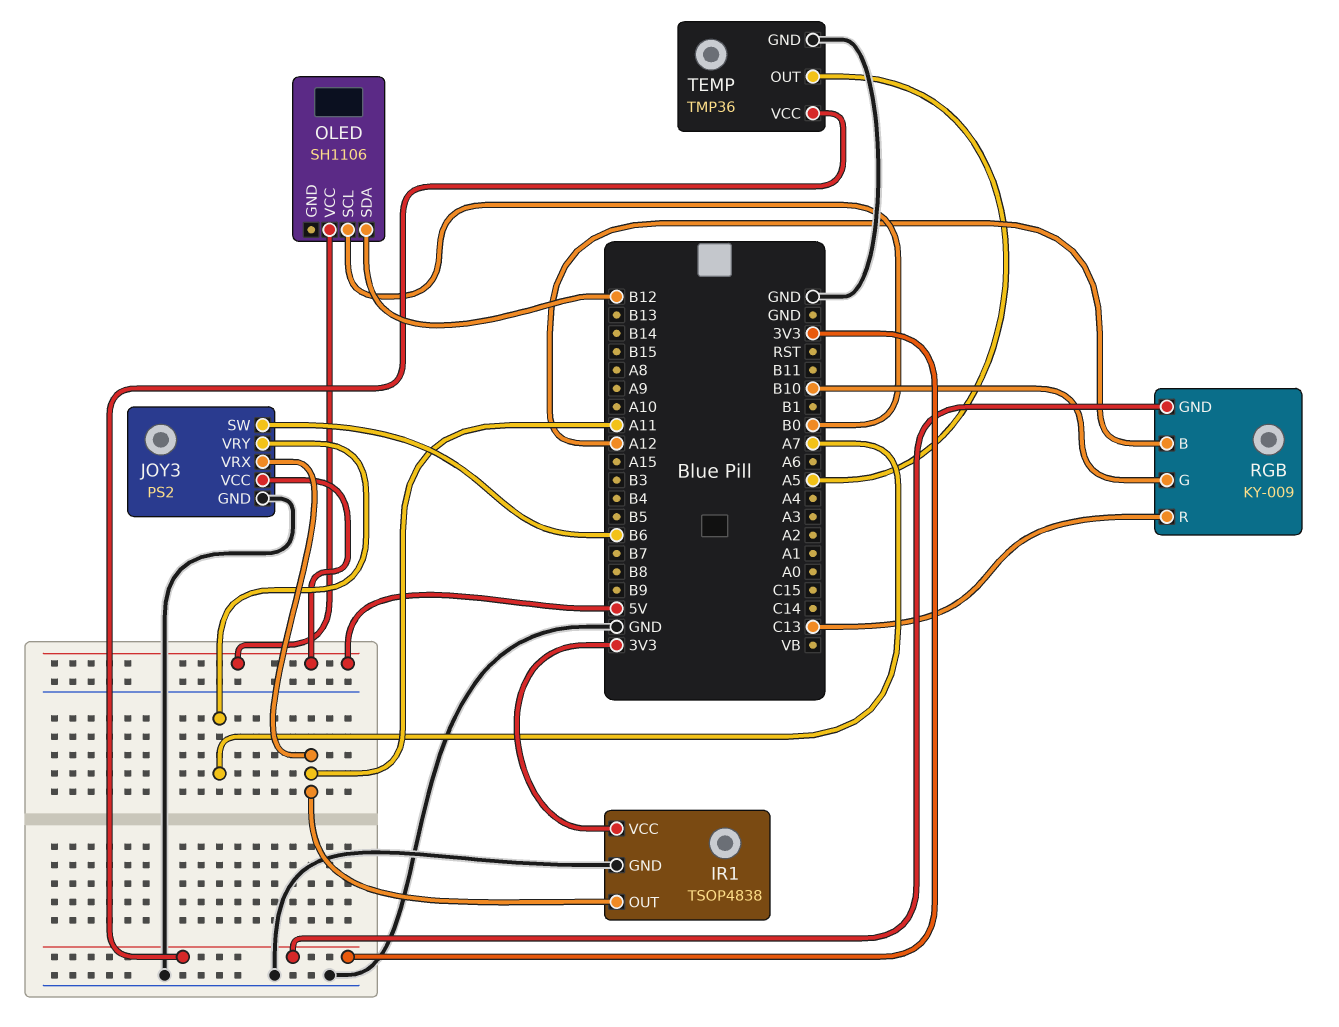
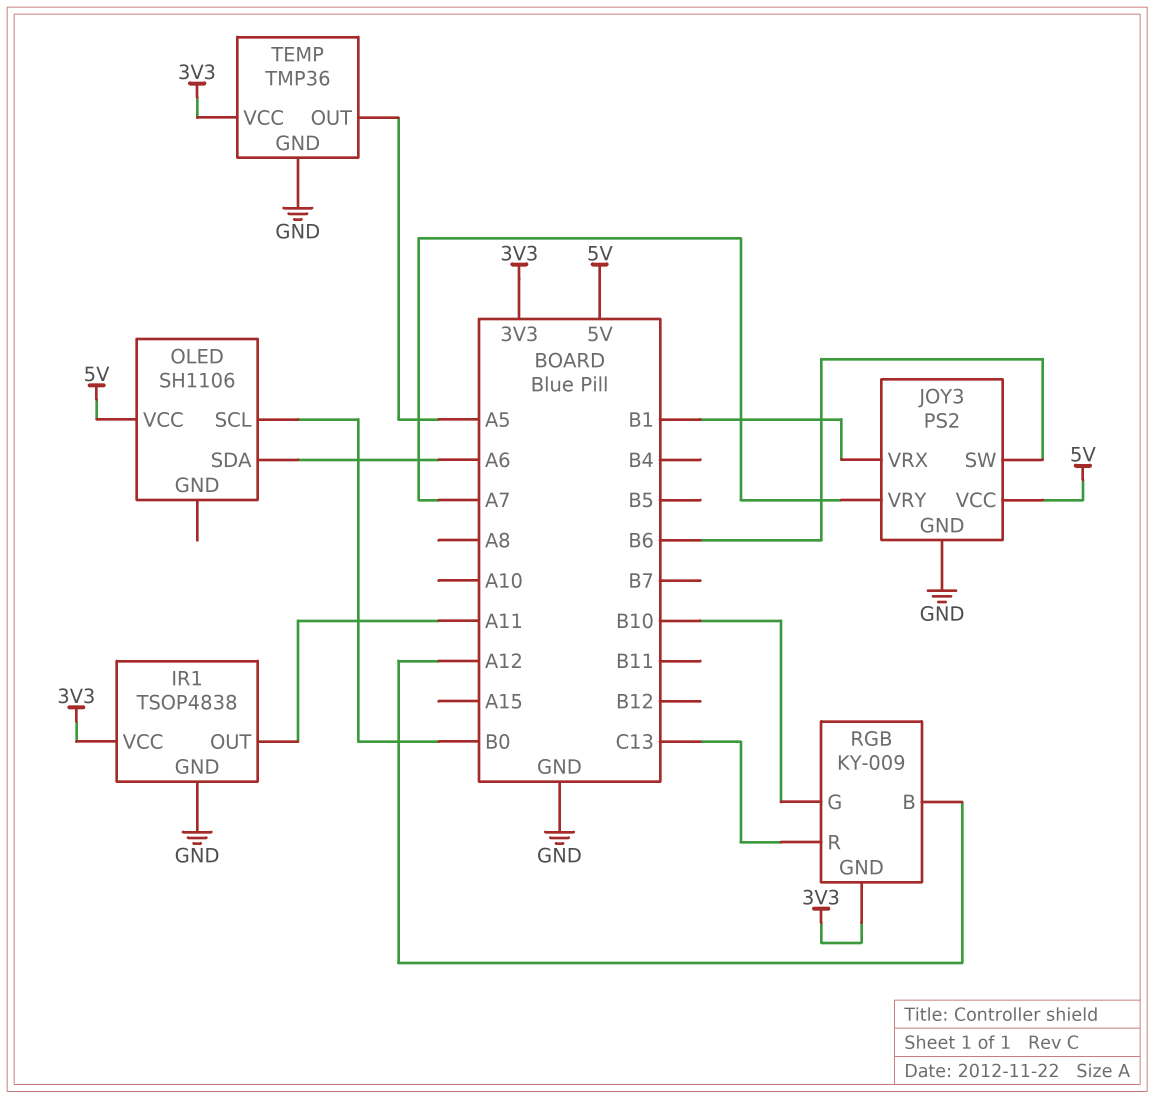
JOY3 pin VRX: A11 -> B1
OLED pin SDA: B12 -> A6

